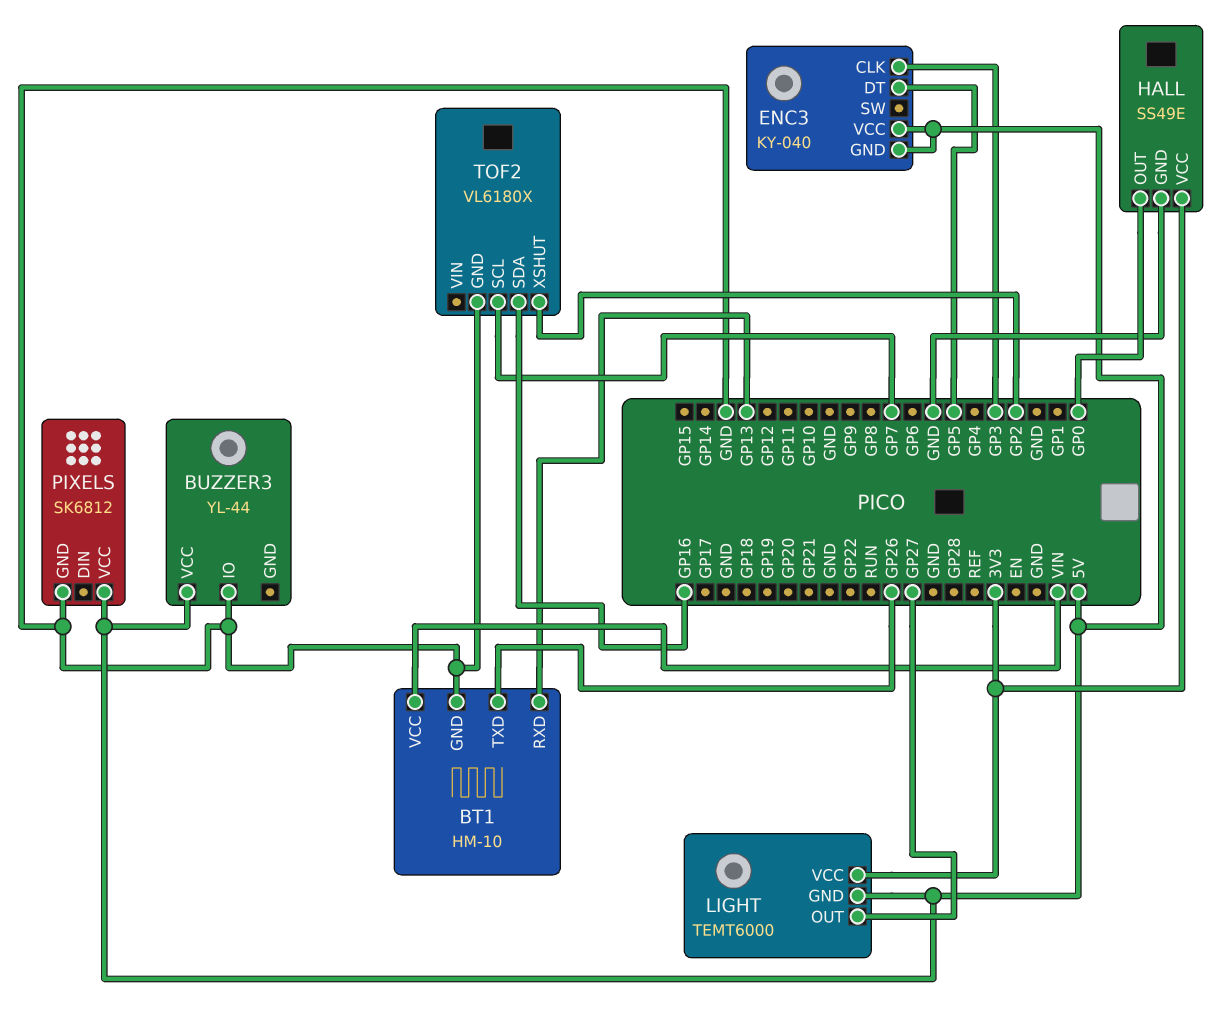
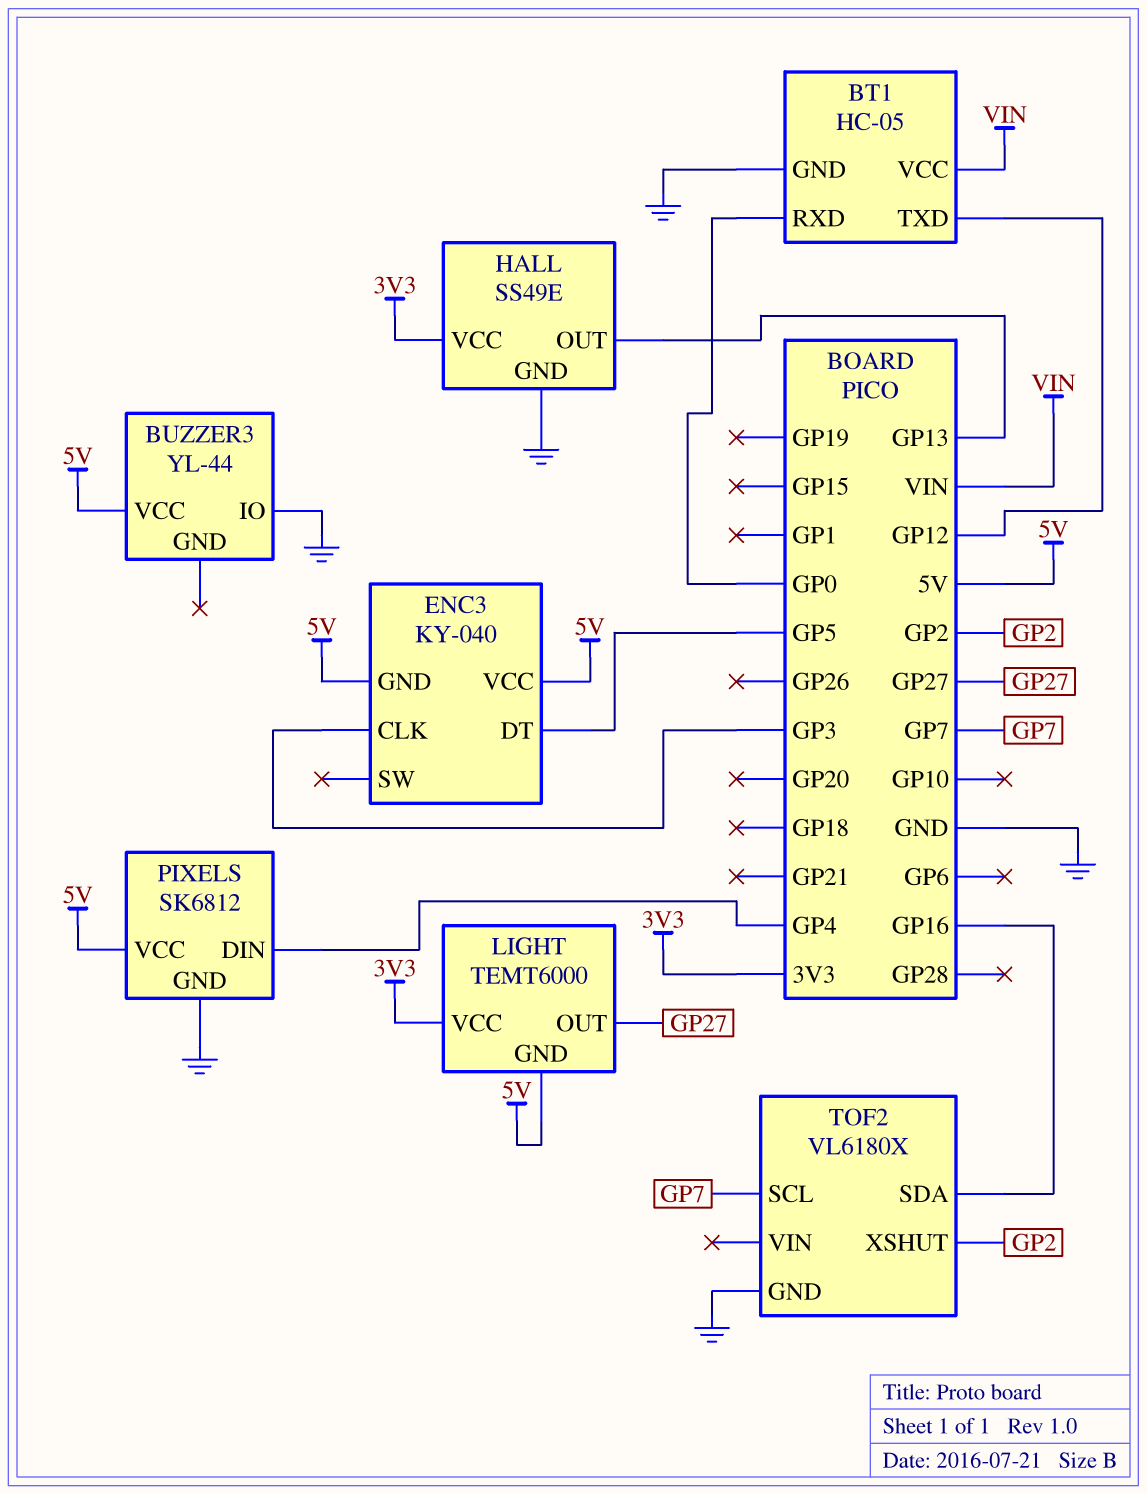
BT1: HM-10 -> HC-05
BT1 pin RXD: GP13 -> GP0
BT1 pin TXD: GP26 -> GP12
HALL pin OUT: GP0 -> GP13
PIXELS pin DIN: none -> GP4

